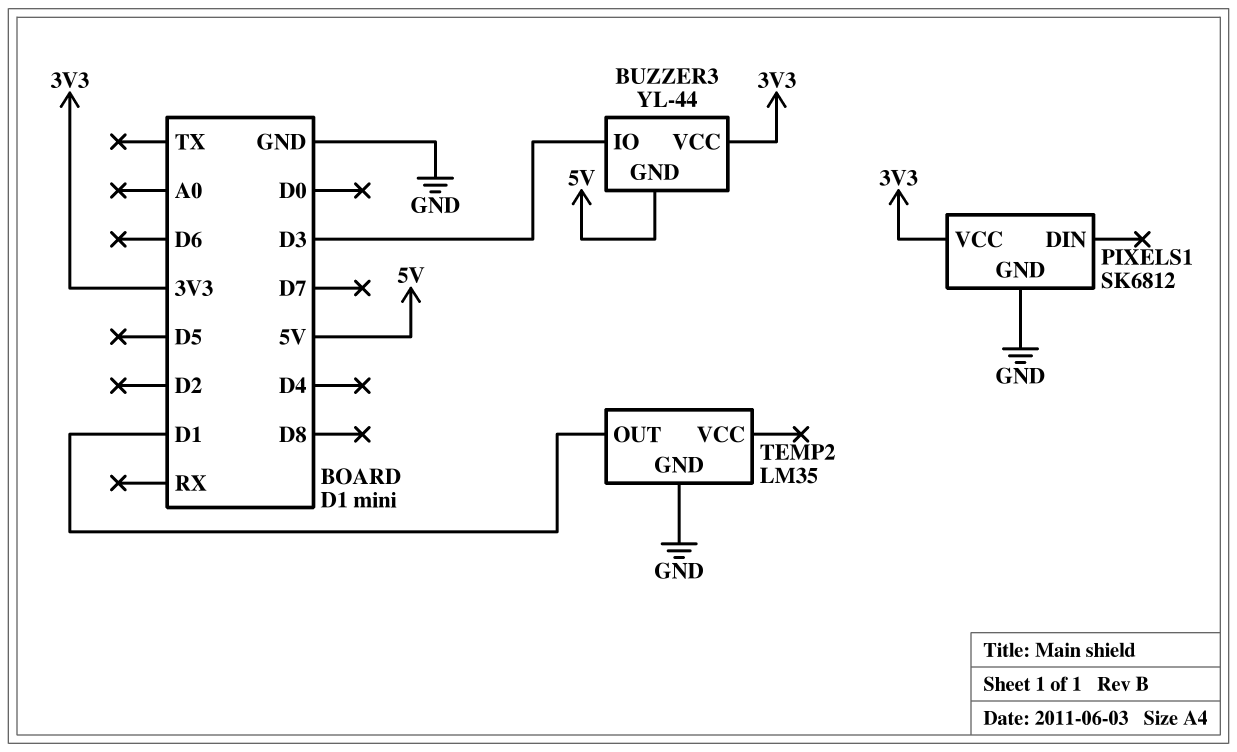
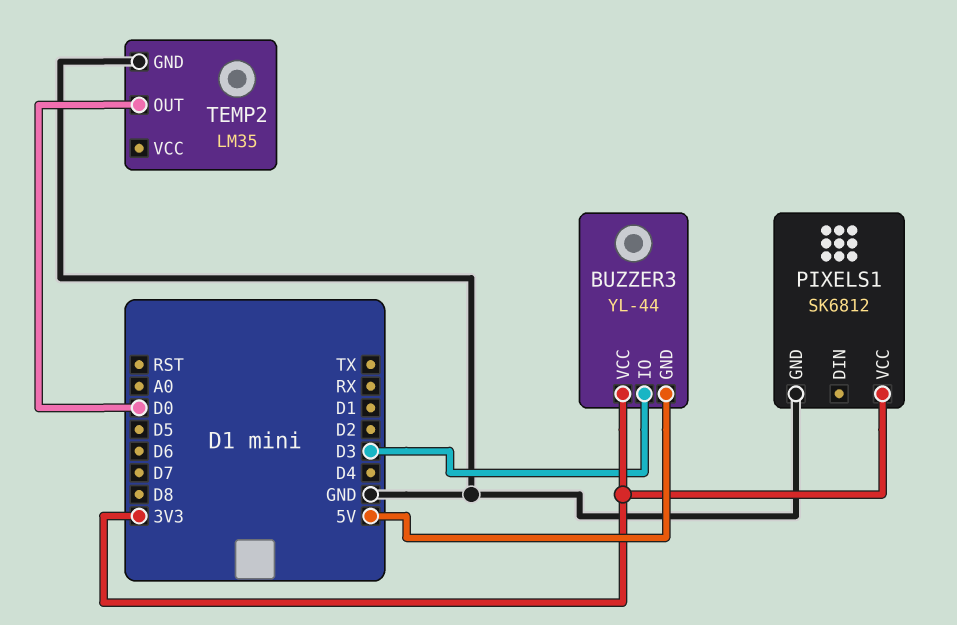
TEMP2 pin OUT: D1 -> D0

